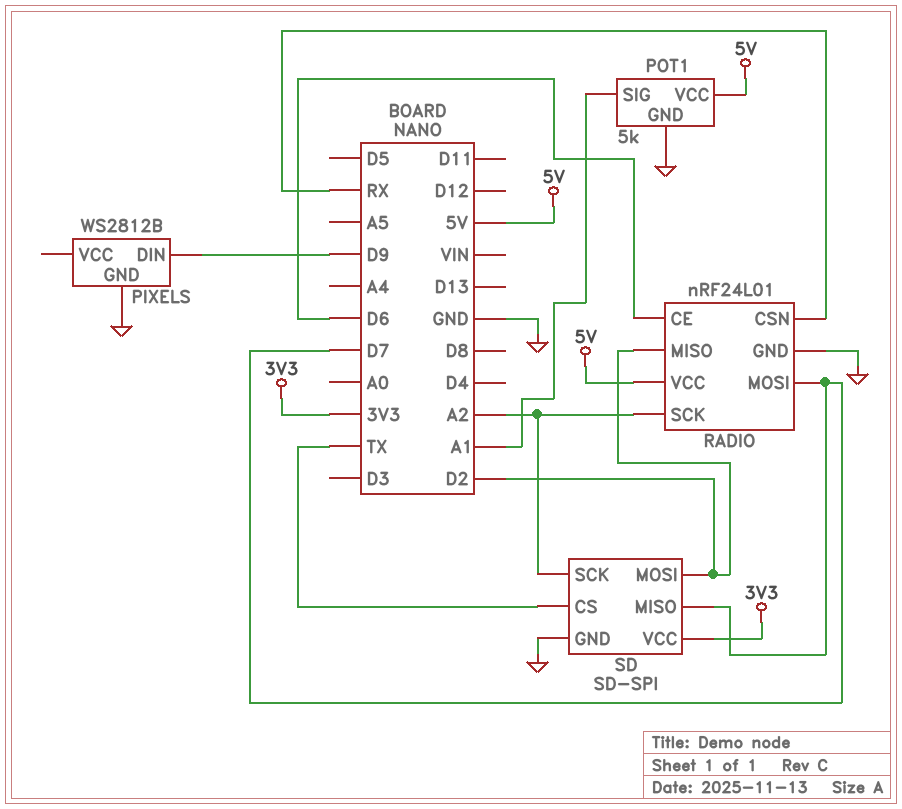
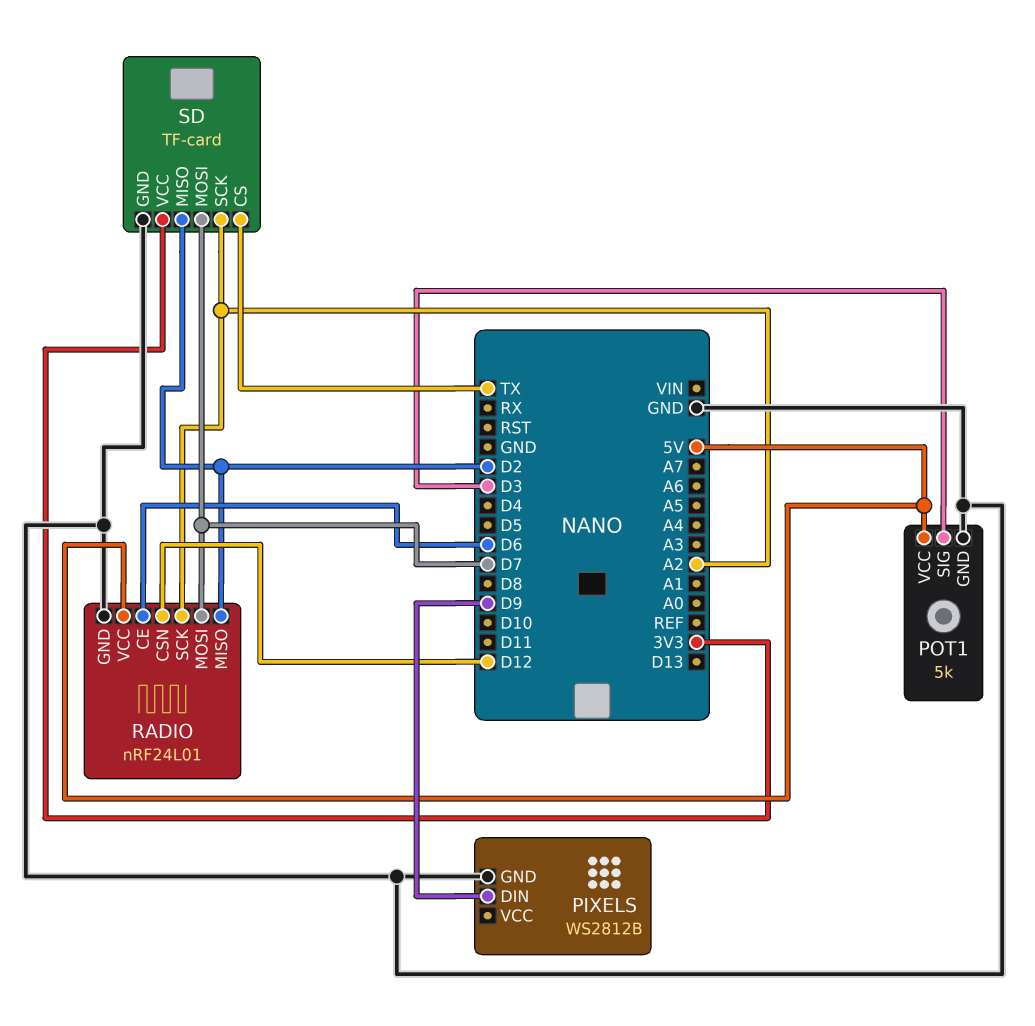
POT1 pin SIG: A1 -> D3
RADIO pin CSN: RX -> D12
SD: SD-SPI -> TF-card
SD pin MISO: D7 -> D2
SD pin MOSI: D2 -> D7

